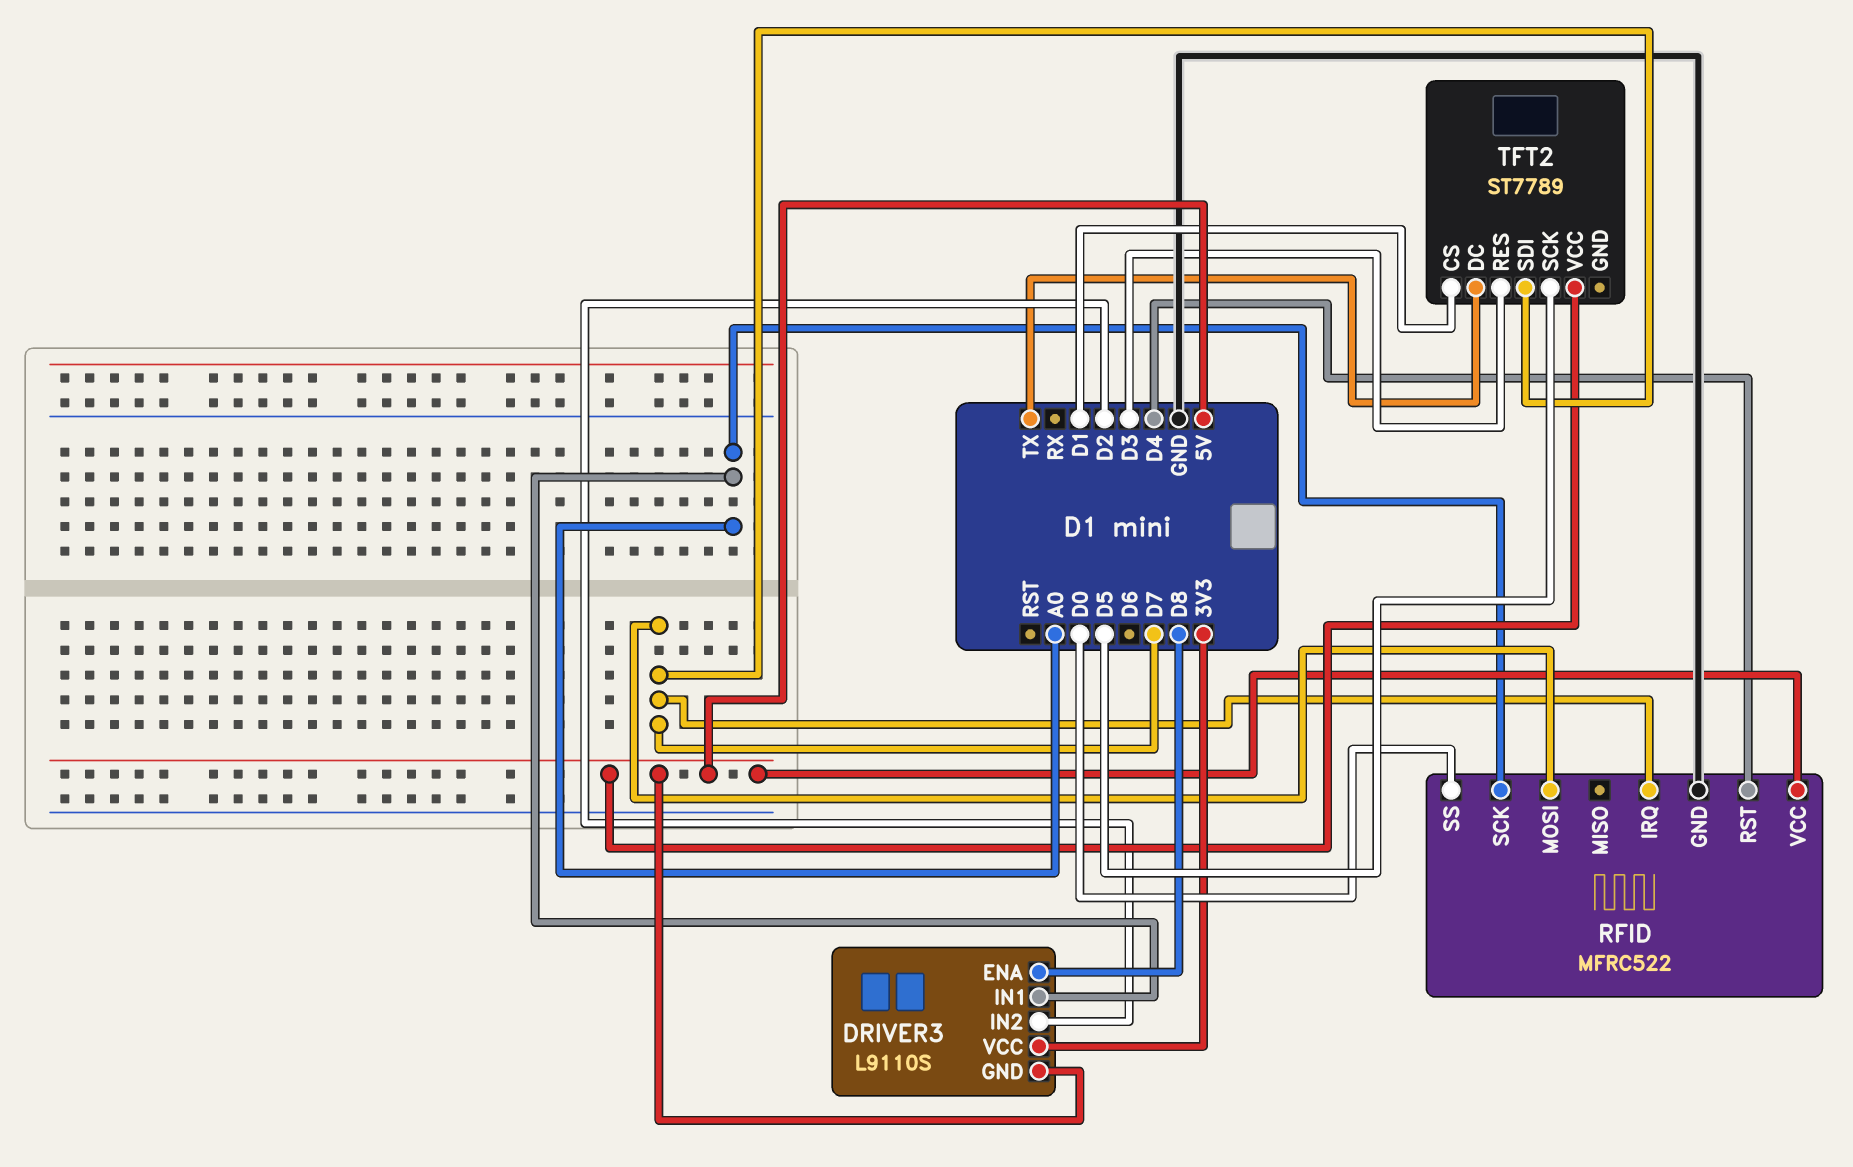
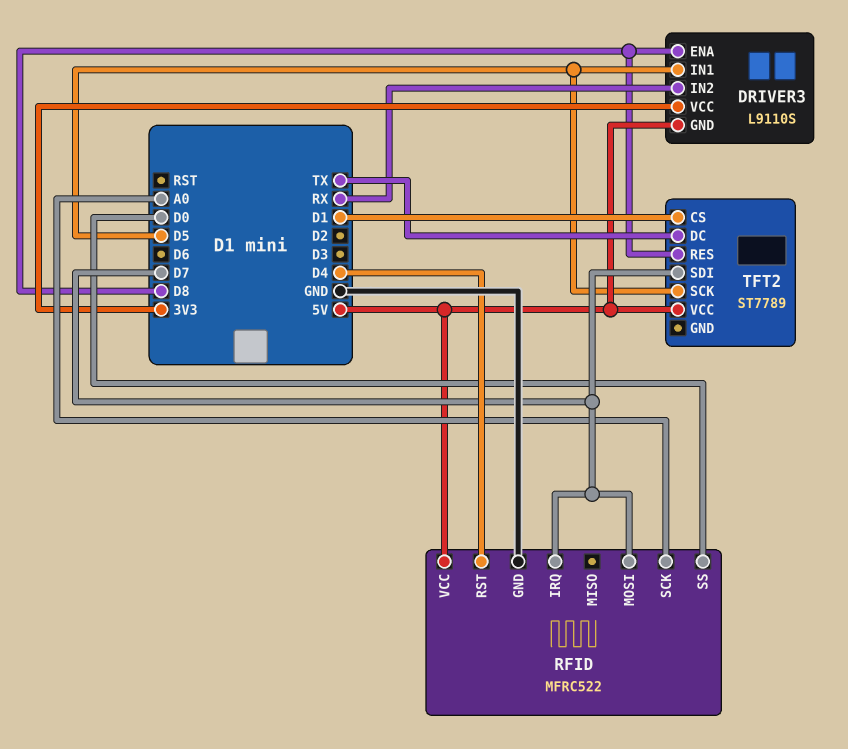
DRIVER3 pin IN1: A0 -> D5
DRIVER3 pin IN2: D2 -> RX
TFT2 pin RES: D3 -> D8

